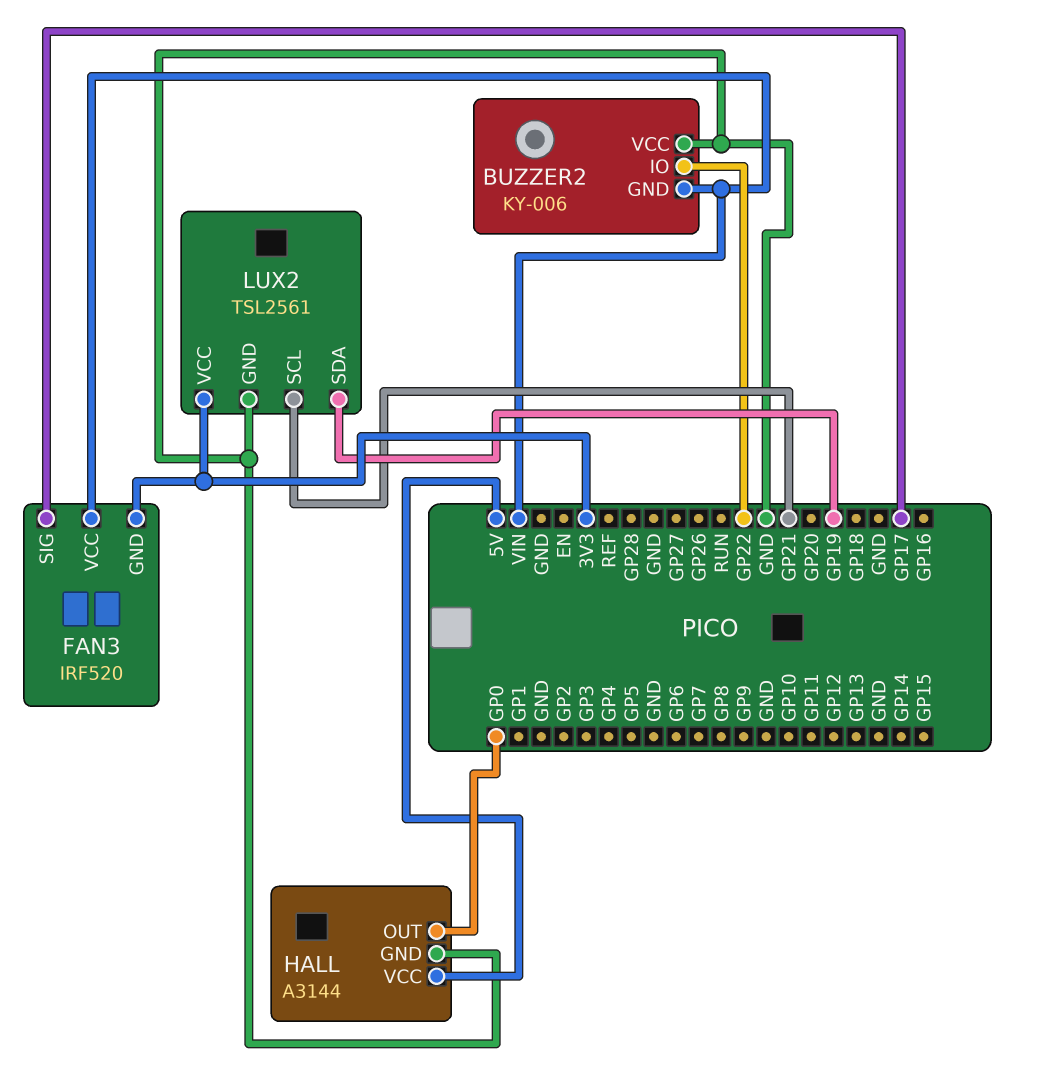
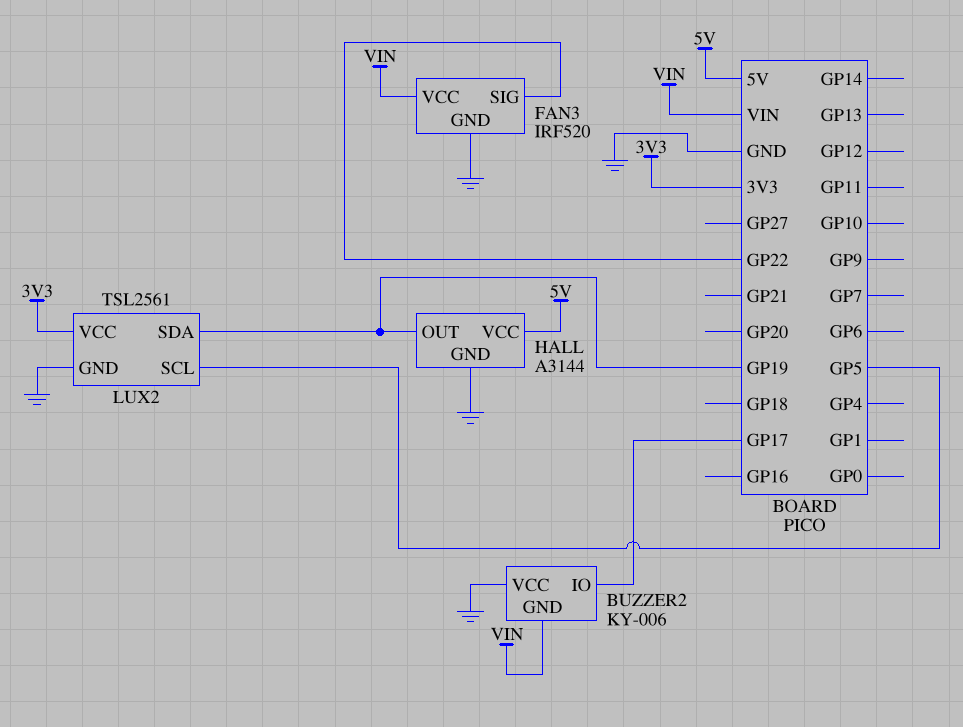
BUZZER2 pin IO: GP22 -> GP17
FAN3 pin GND: 3V3 -> GND
FAN3 pin SIG: GP17 -> GP22
HALL pin OUT: GP0 -> GP19
LUX2 pin SCL: GP21 -> GP5

